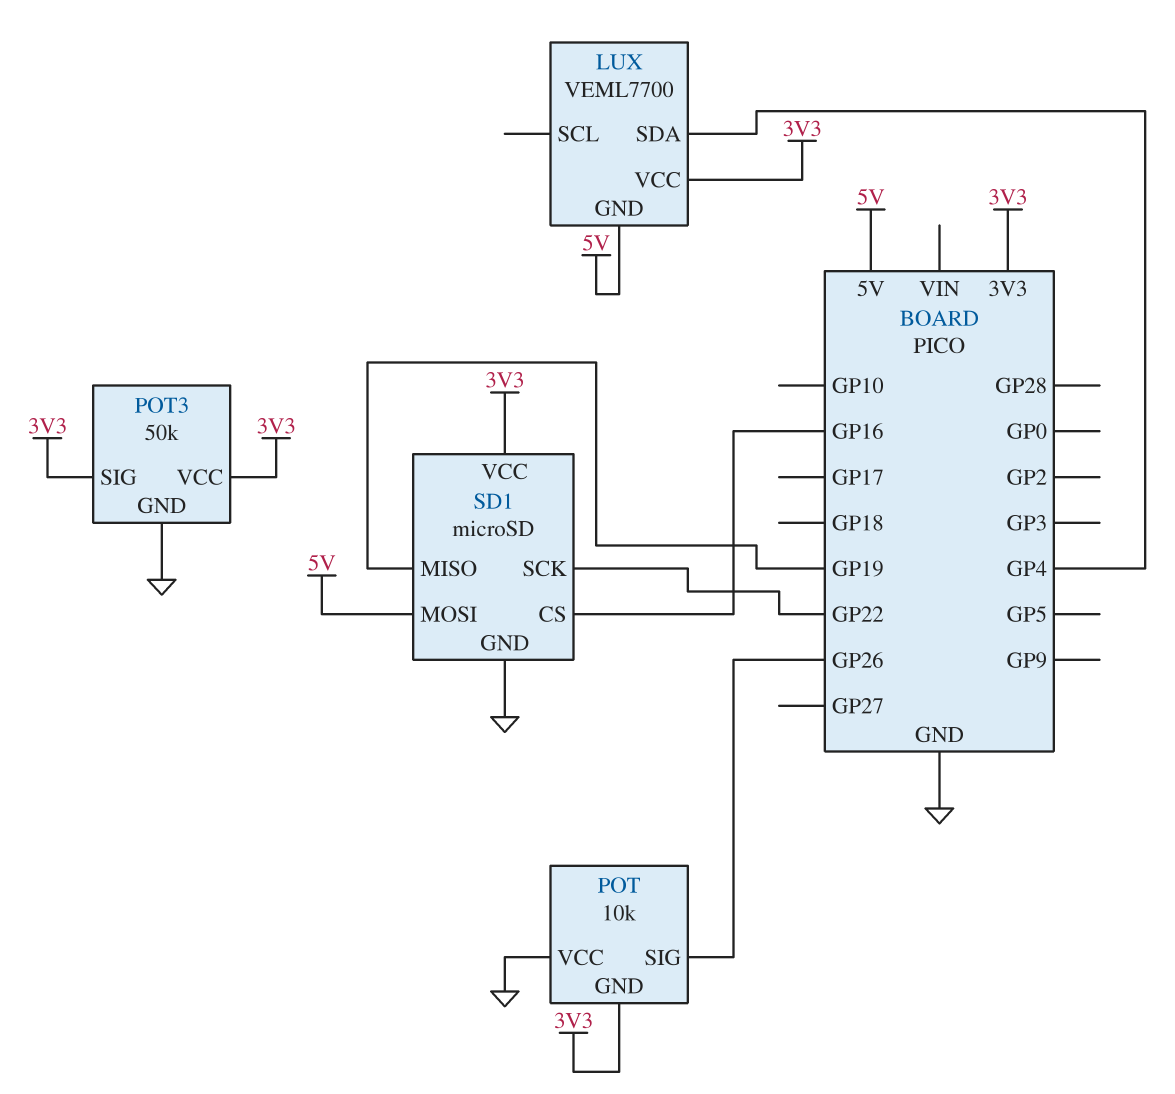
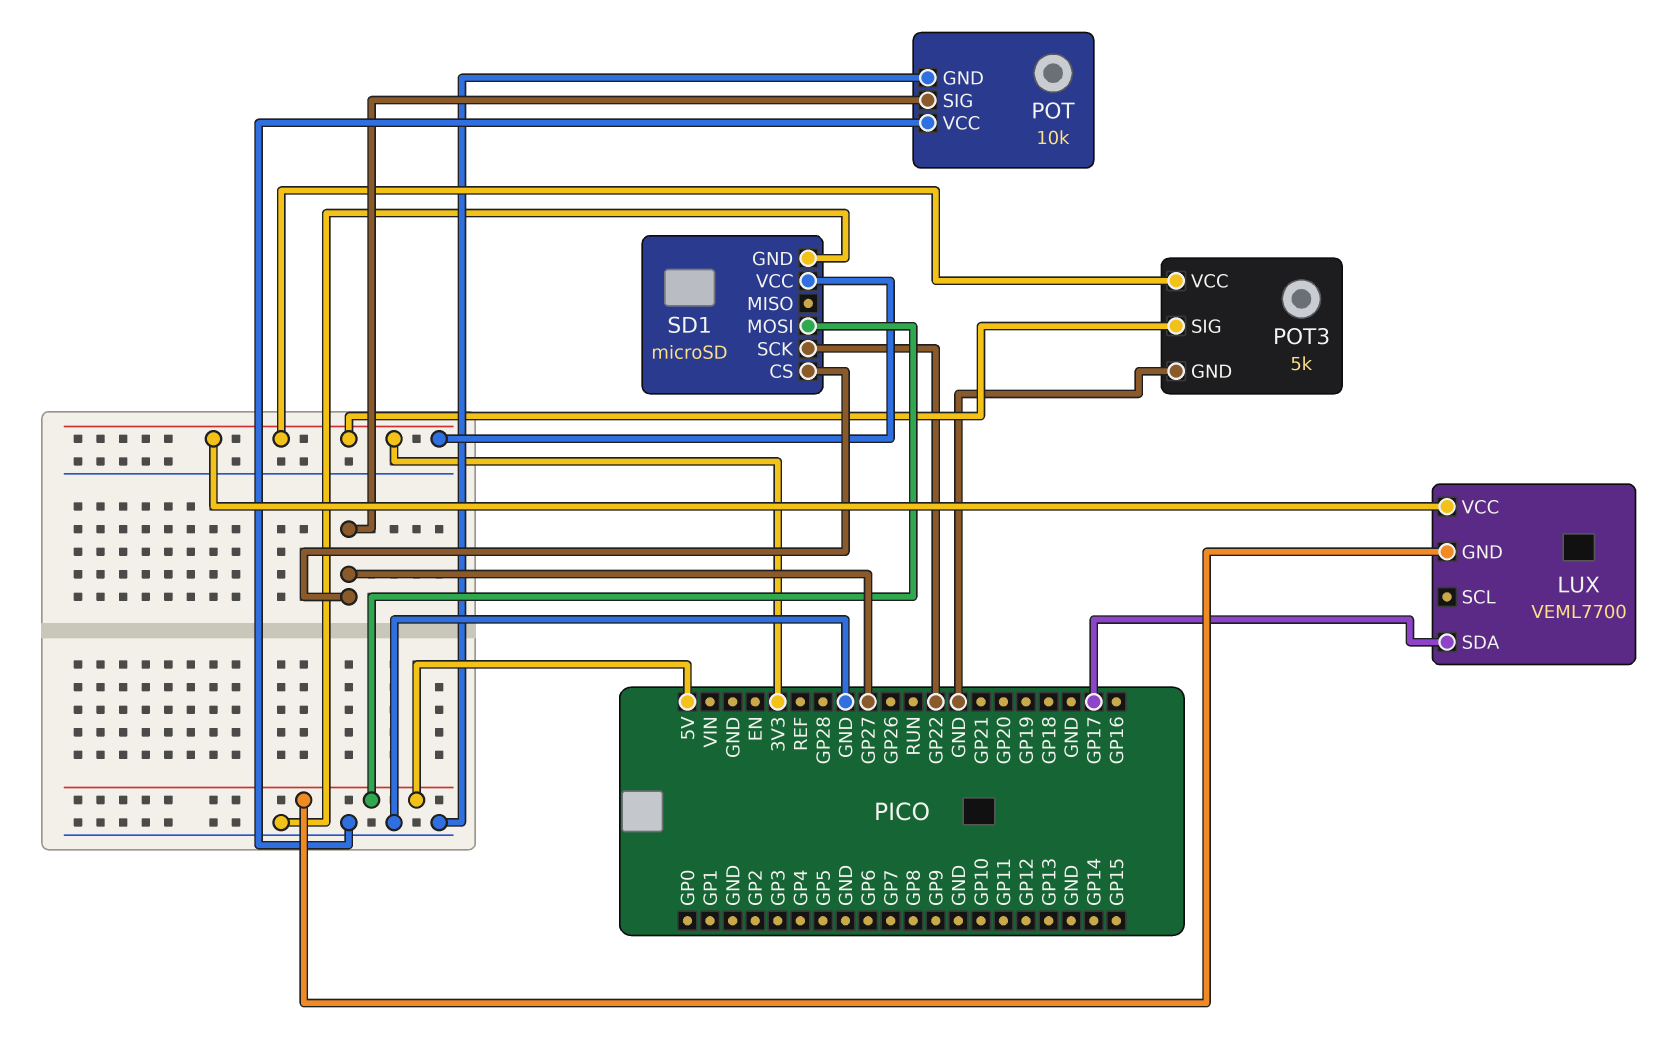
LUX pin SDA: GP4 -> GP17
POT pin GND: 3V3 -> GND
POT pin SIG: GP26 -> GP27
POT3: 50k -> 5k
SD1 pin CS: GP16 -> GP27
SD1 pin MISO: GP19 -> none

